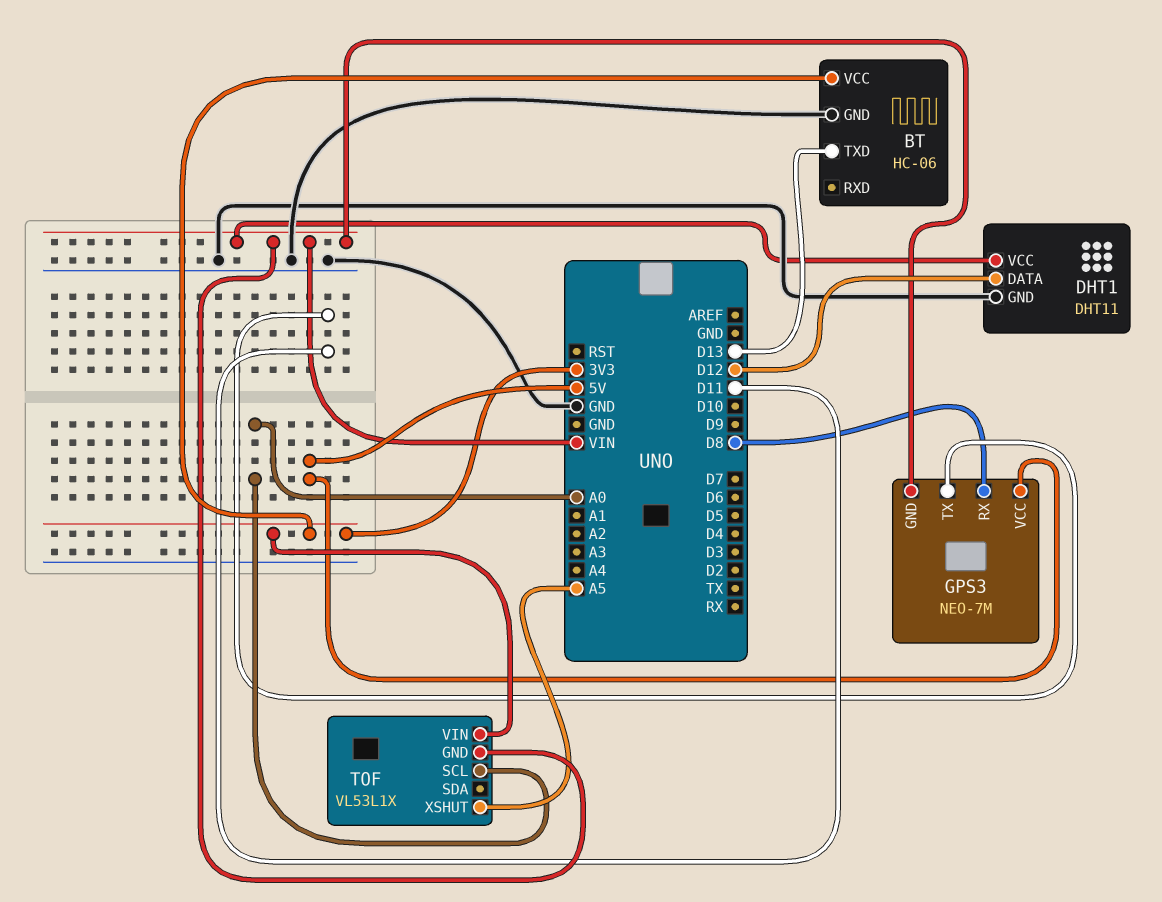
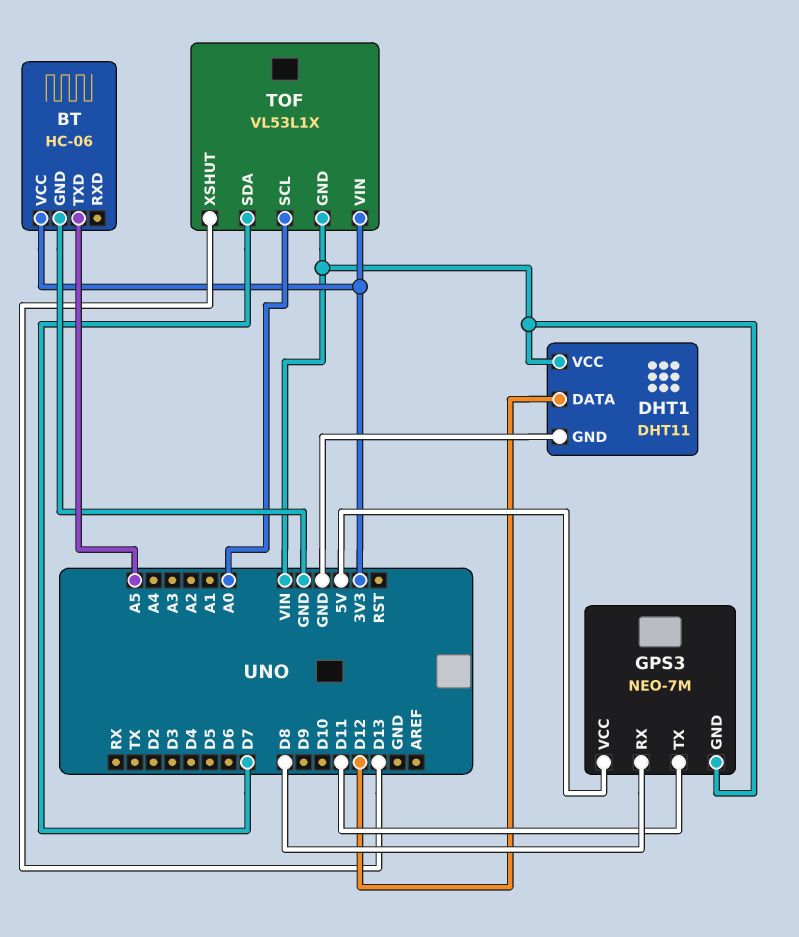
BT pin TXD: D13 -> A5
TOF pin SDA: none -> D7
TOF pin XSHUT: A5 -> D13

